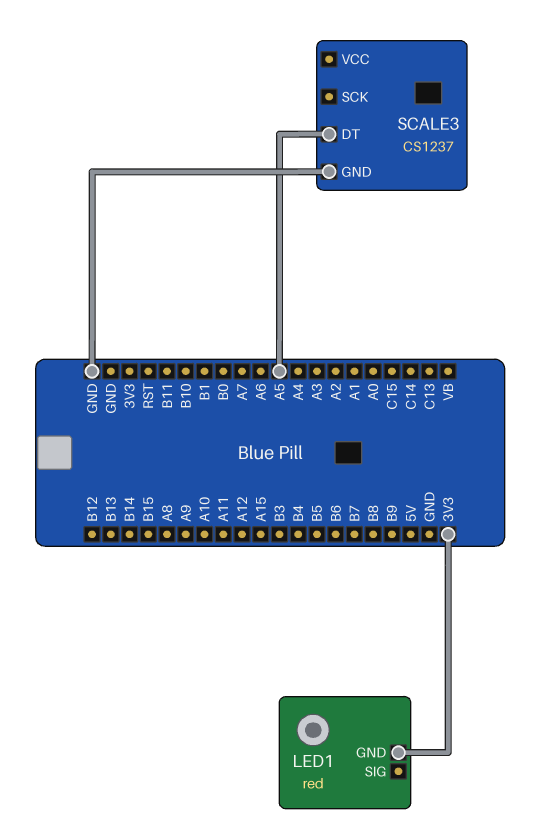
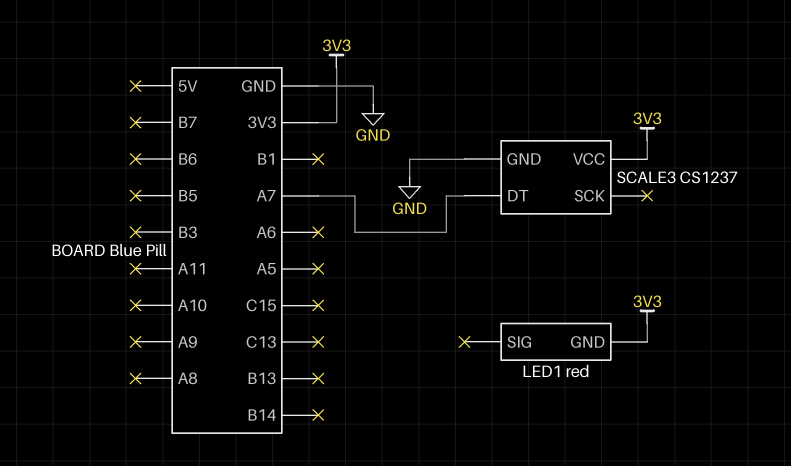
SCALE3 pin DT: A5 -> A7
SCALE3 pin VCC: none -> 3V3

